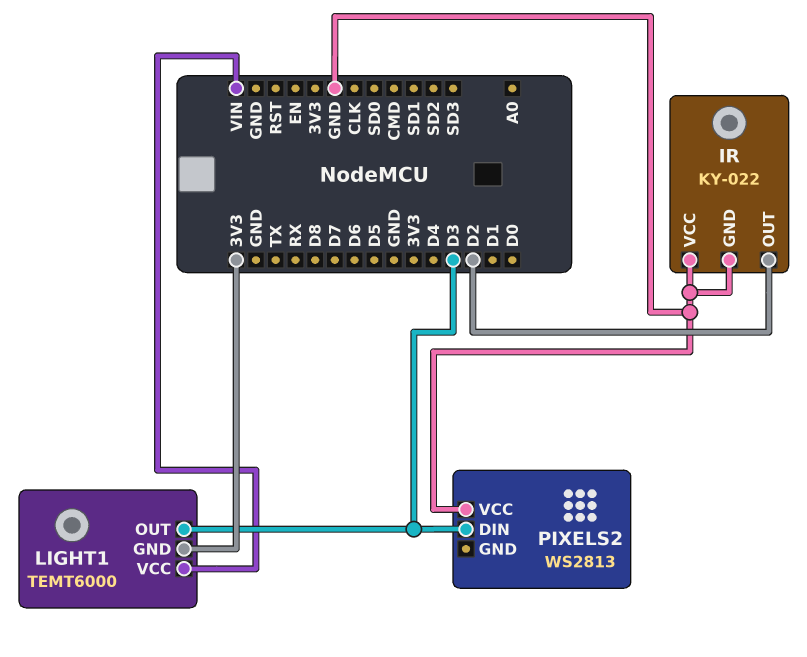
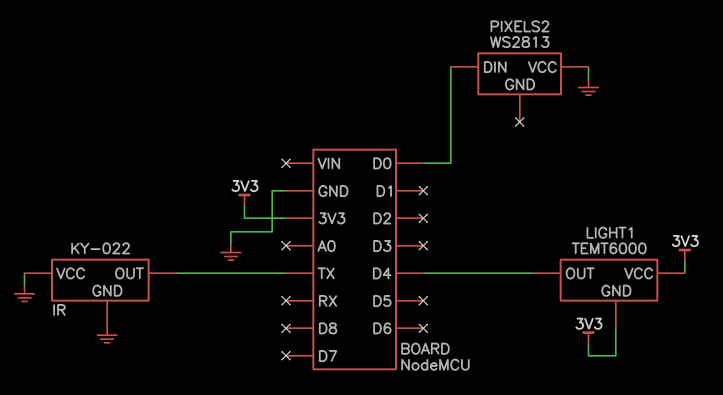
IR pin OUT: D2 -> TX
LIGHT1 pin OUT: D3 -> D4
LIGHT1 pin VCC: VIN -> 3V3
PIXELS2 pin DIN: D3 -> D0

